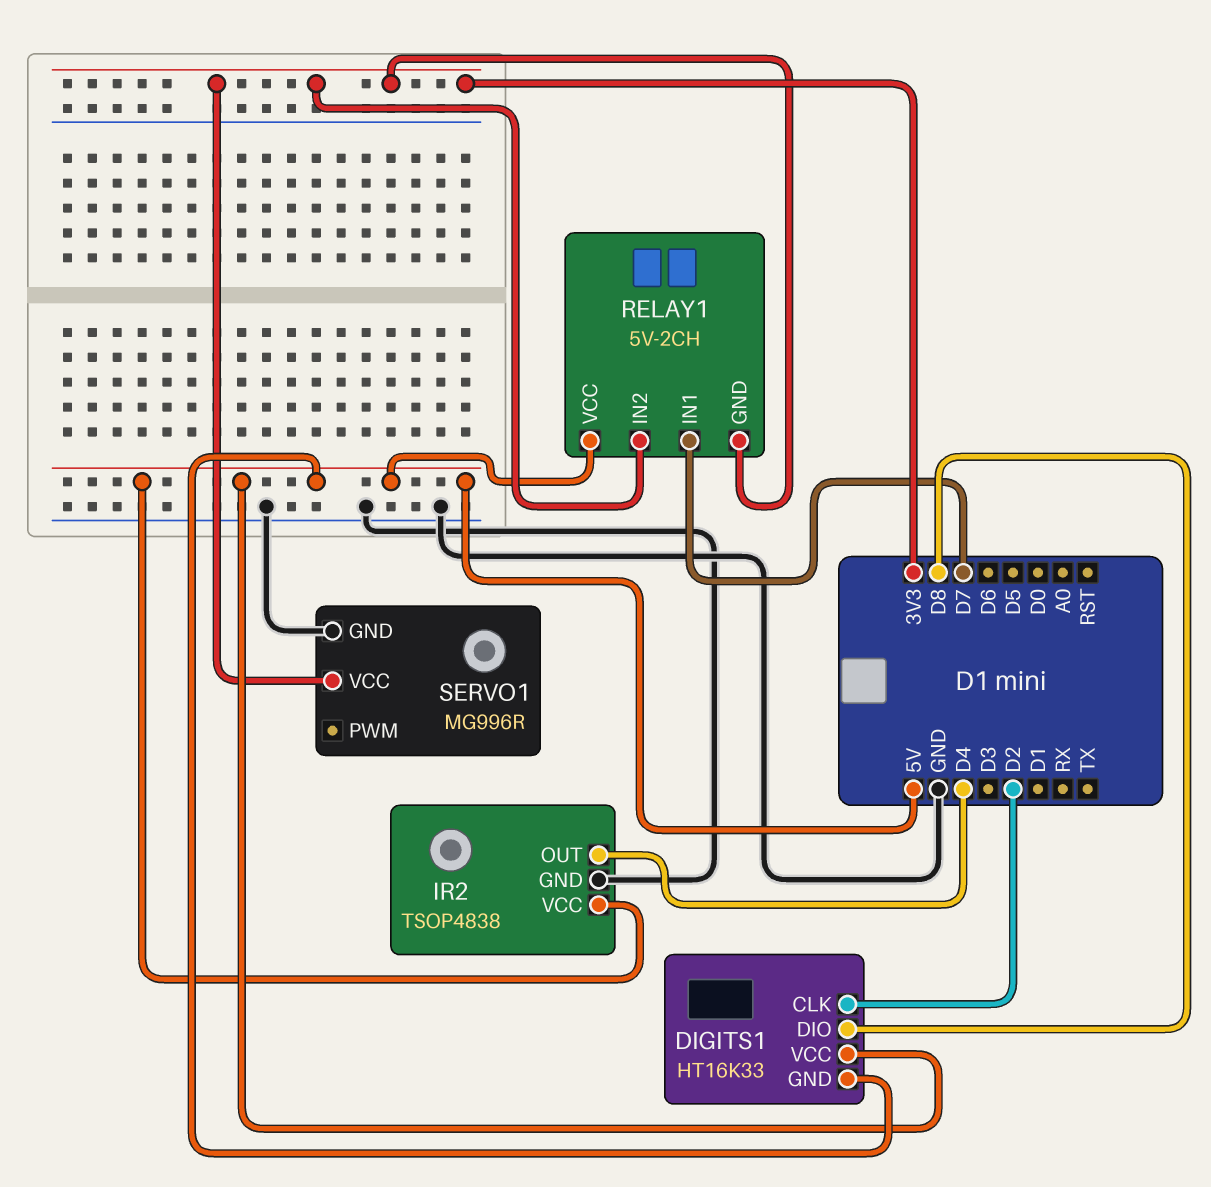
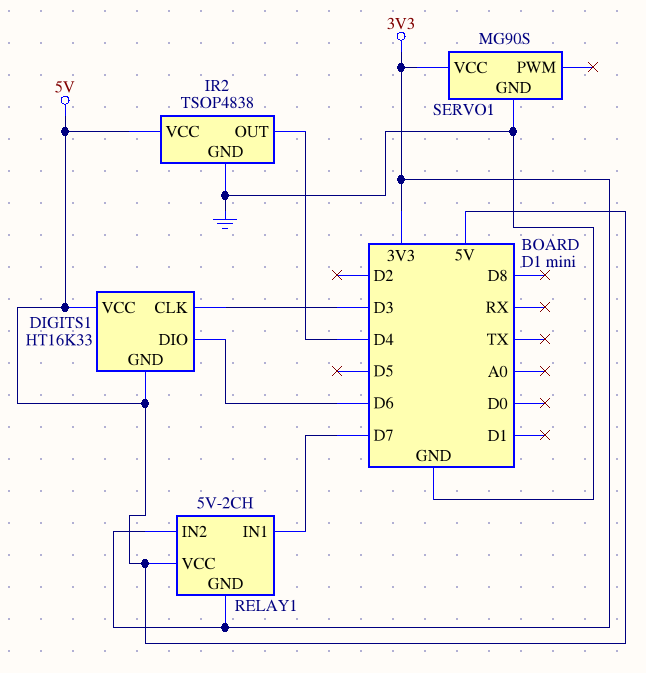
DIGITS1 pin CLK: D2 -> D3
DIGITS1 pin DIO: D8 -> D6
SERVO1: MG996R -> MG90S

